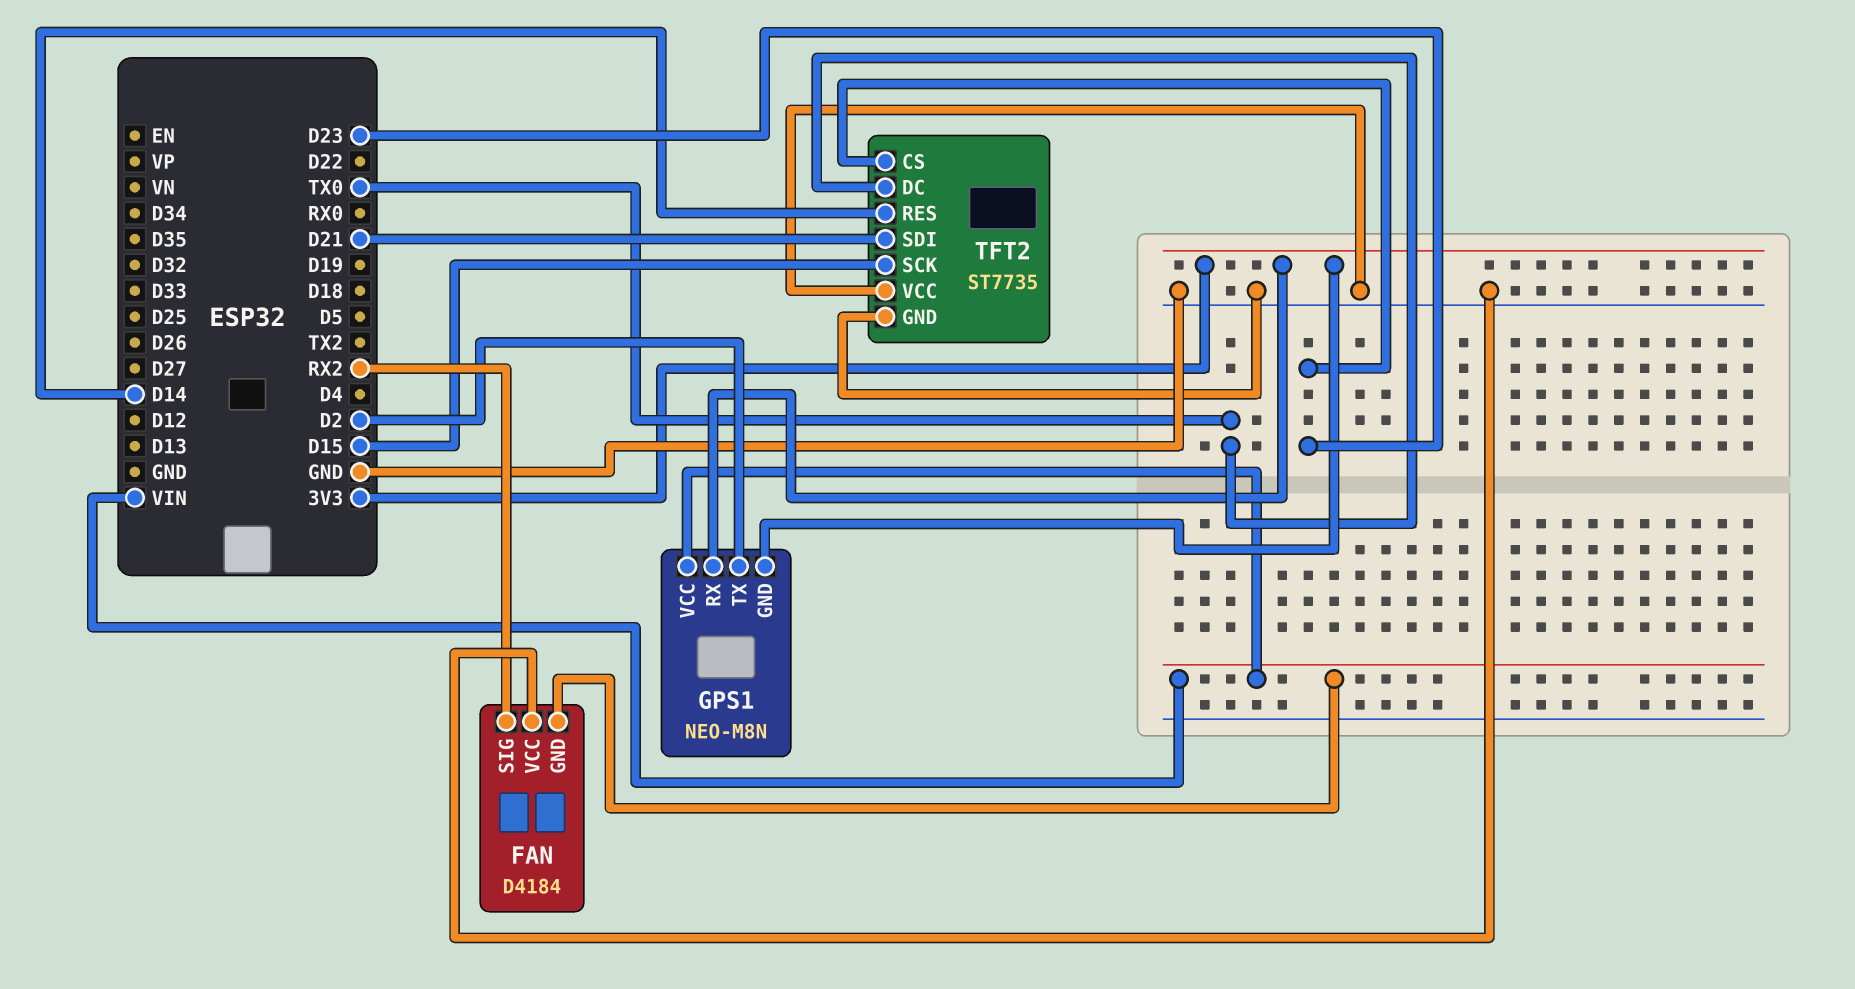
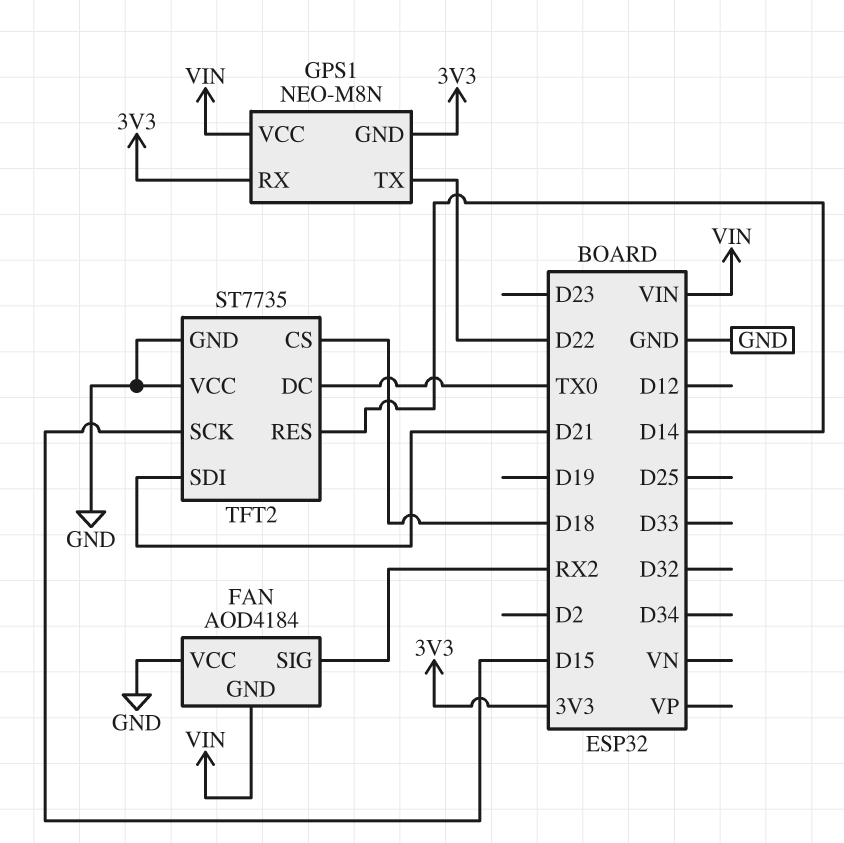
FAN: D4184 -> AOD4184
GPS1 pin TX: D2 -> D22
TFT2 pin CS: D23 -> D18

